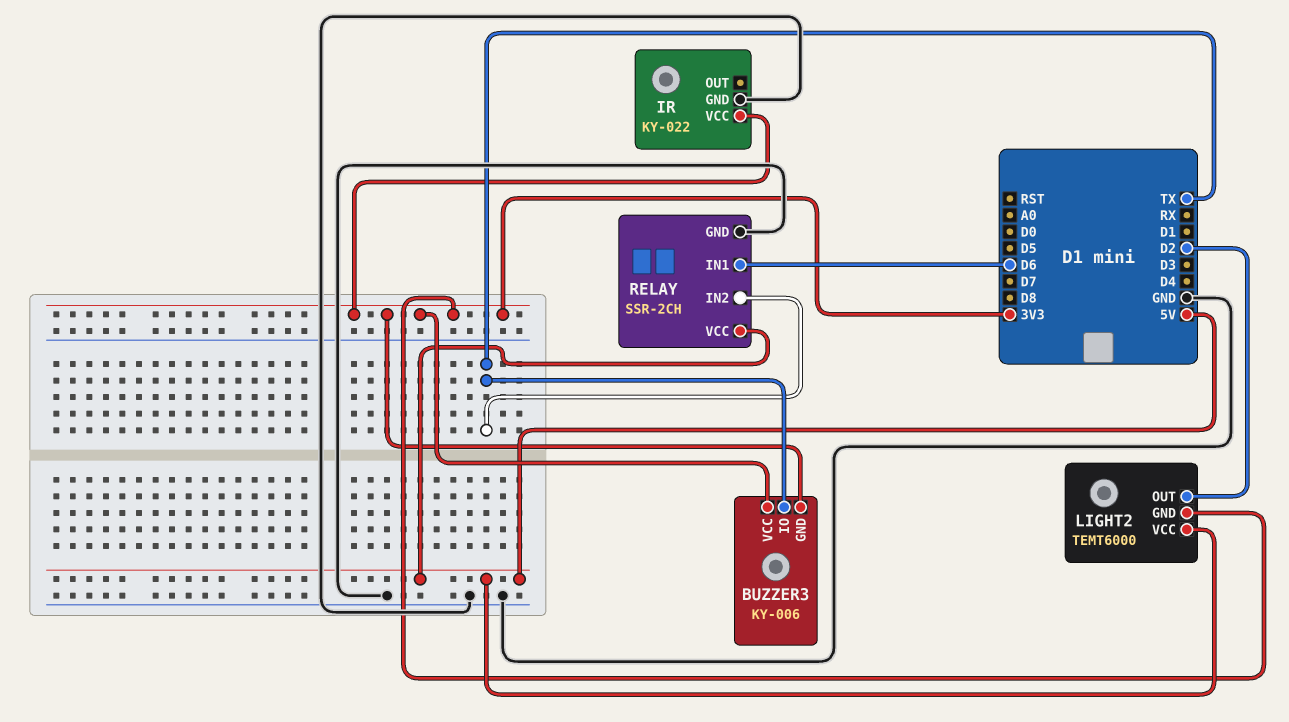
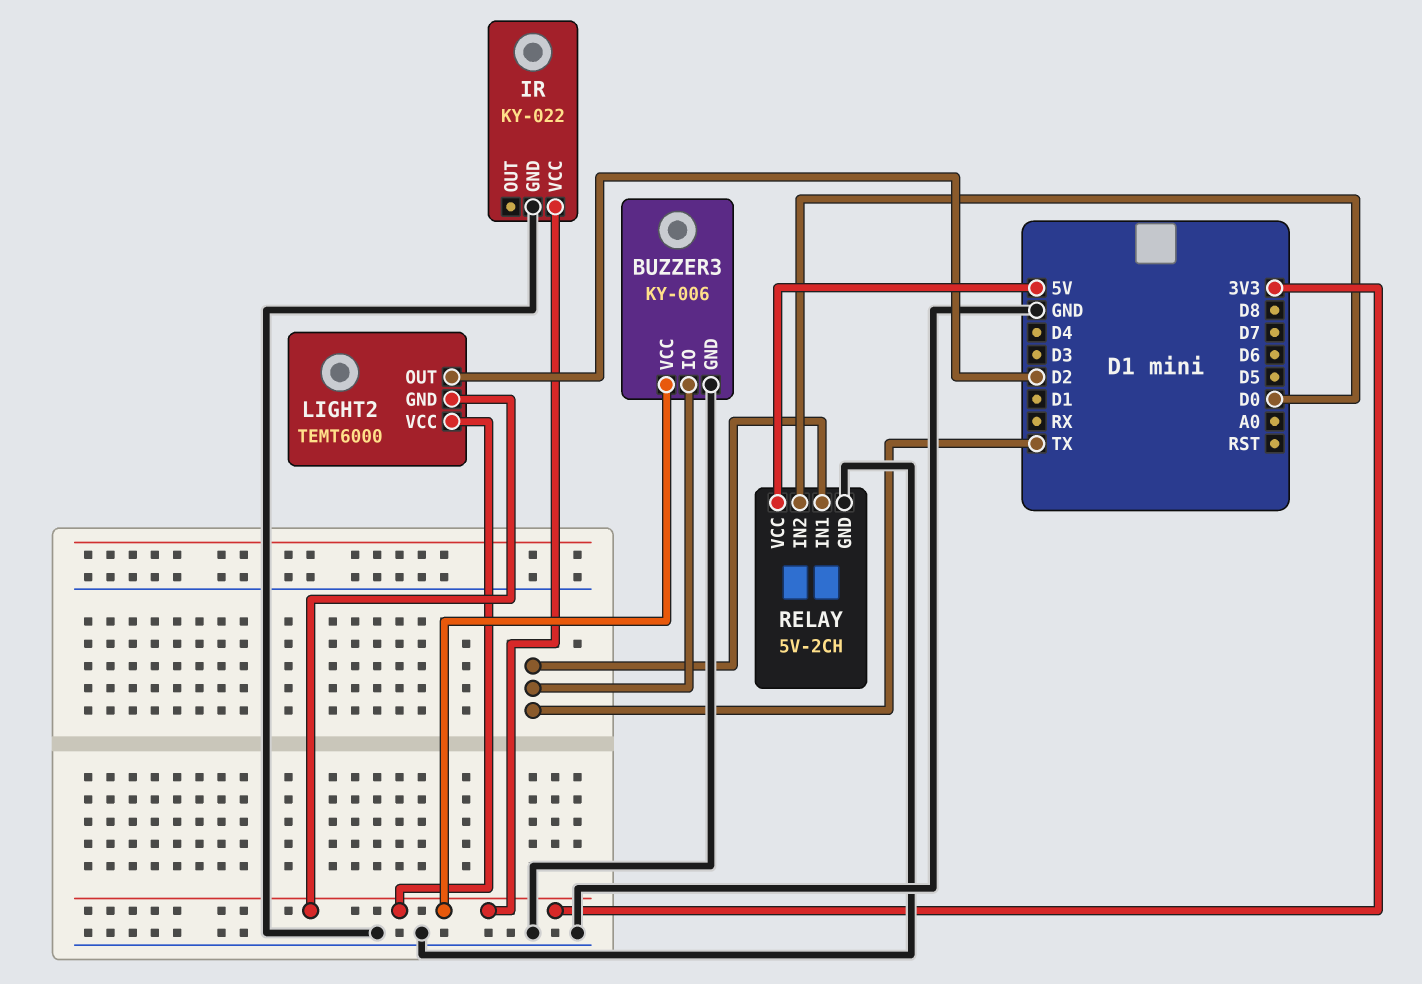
BUZZER3 pin GND: 3V3 -> GND
LIGHT2 pin VCC: 5V -> 3V3
RELAY: SSR-2CH -> 5V-2CH
RELAY pin IN1: D6 -> TX
RELAY pin IN2: TX -> D0

